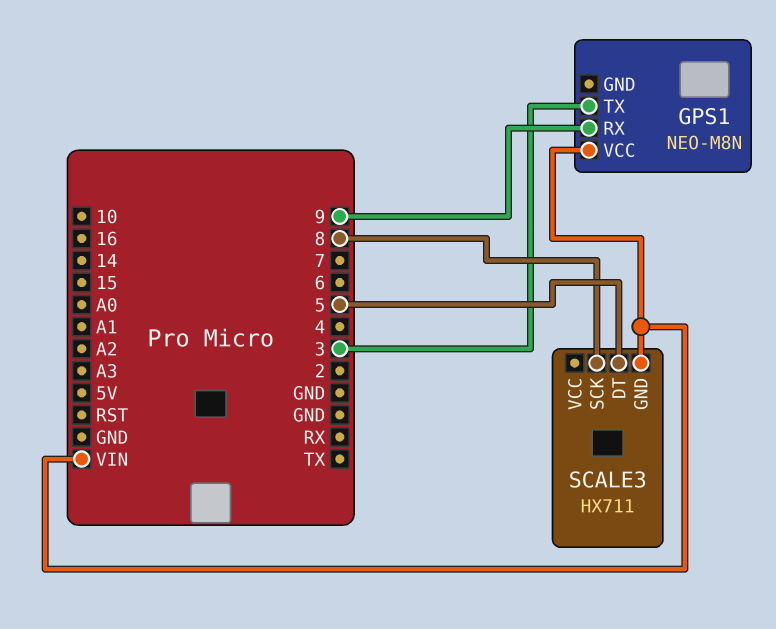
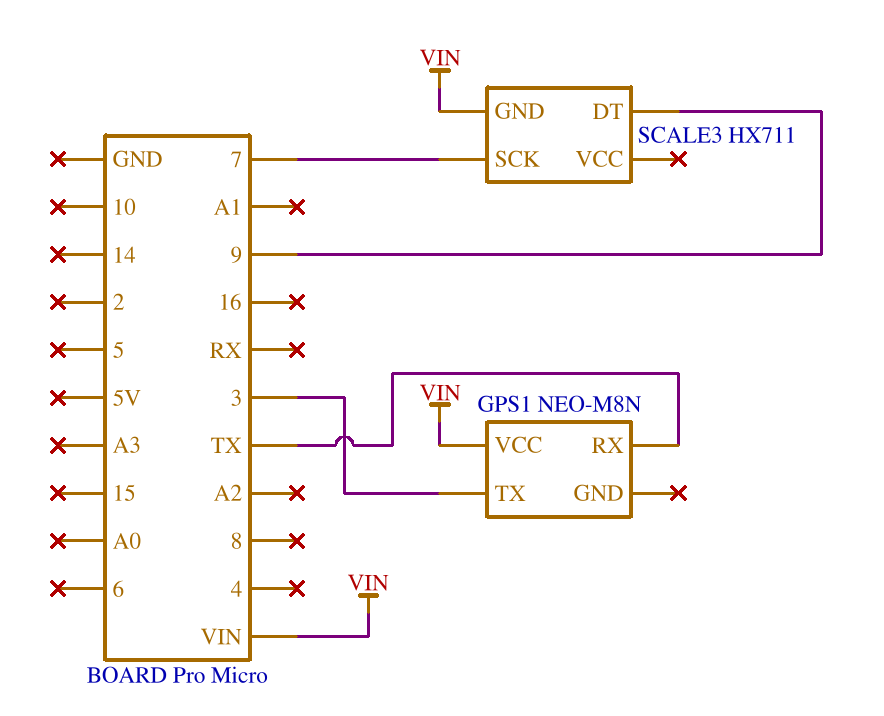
GPS1 pin RX: 9 -> TX
SCALE3 pin DT: 5 -> 9
SCALE3 pin SCK: 8 -> 7

